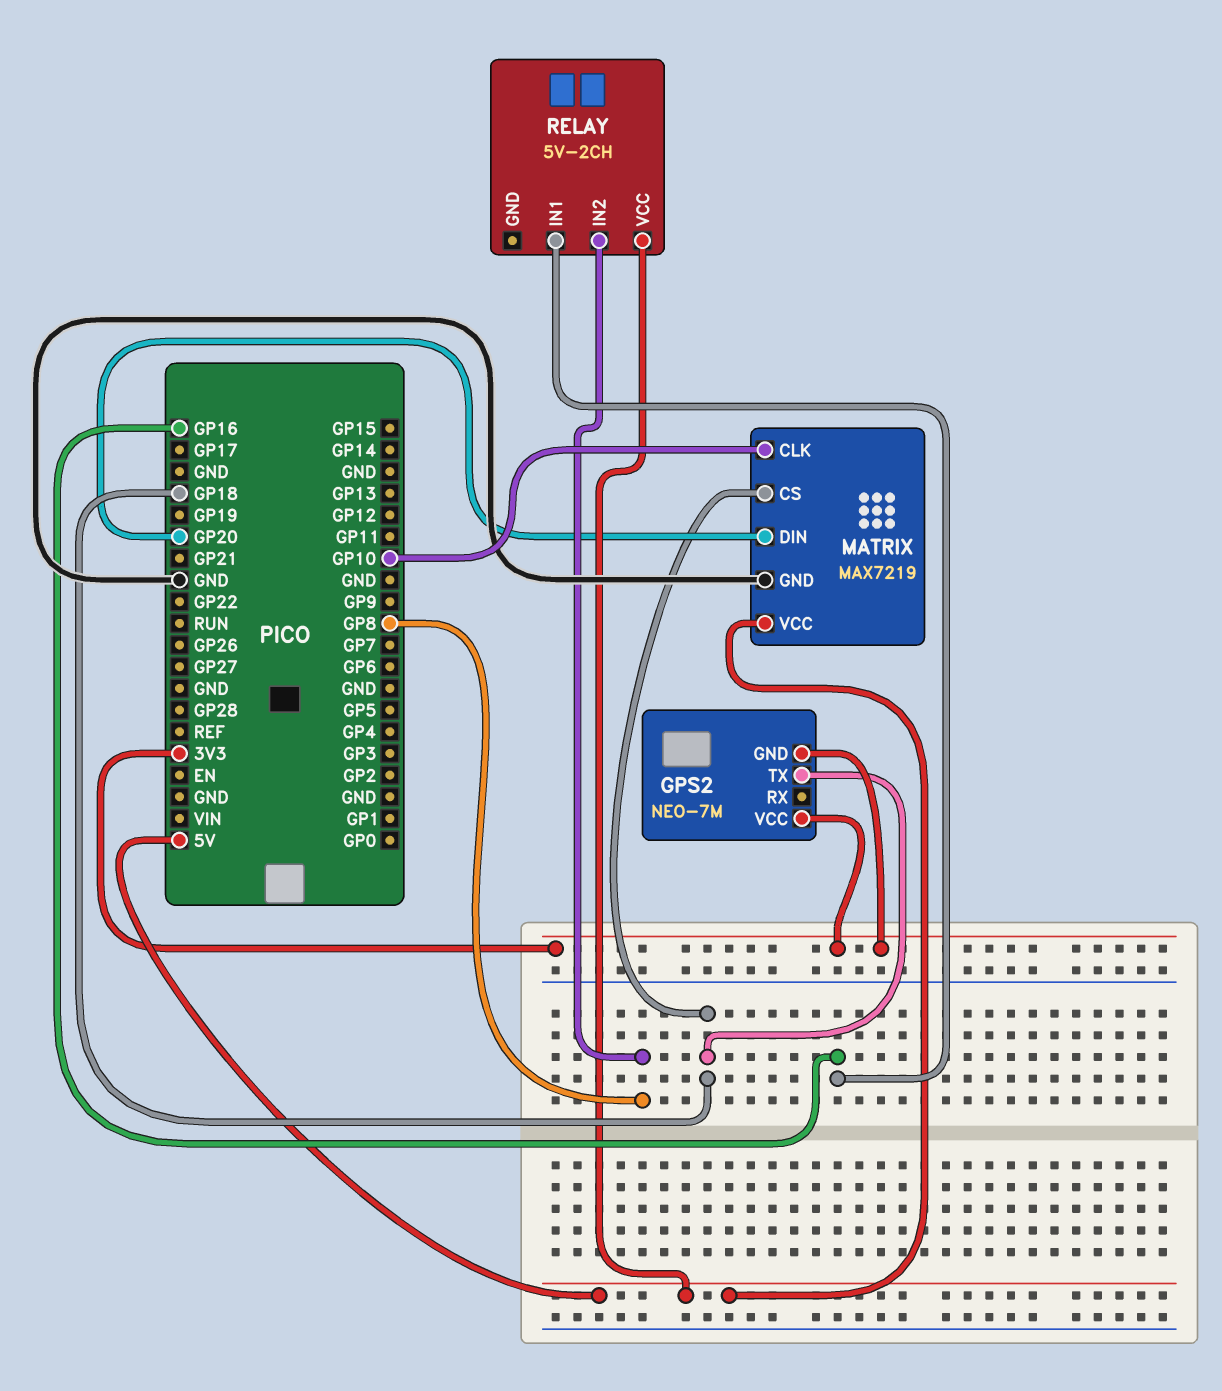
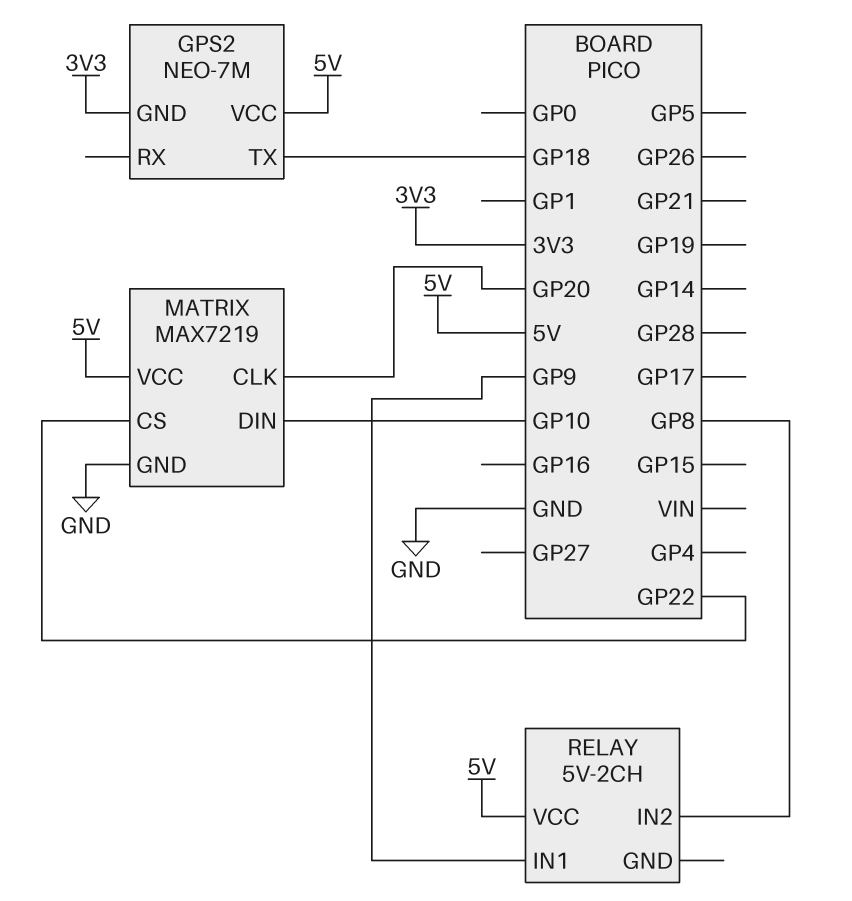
GPS2 pin VCC: 3V3 -> 5V
MATRIX pin CLK: GP10 -> GP20
MATRIX pin CS: GP18 -> GP22
MATRIX pin DIN: GP20 -> GP10
RELAY pin IN1: GP16 -> GP9

